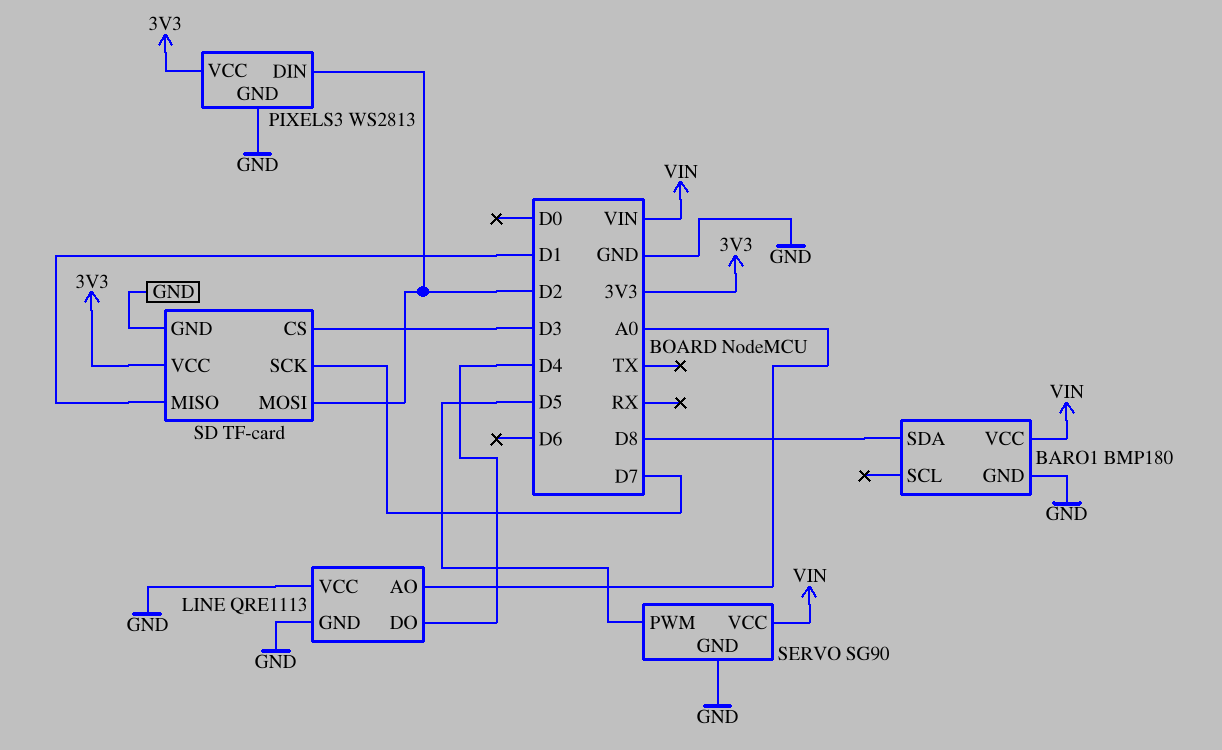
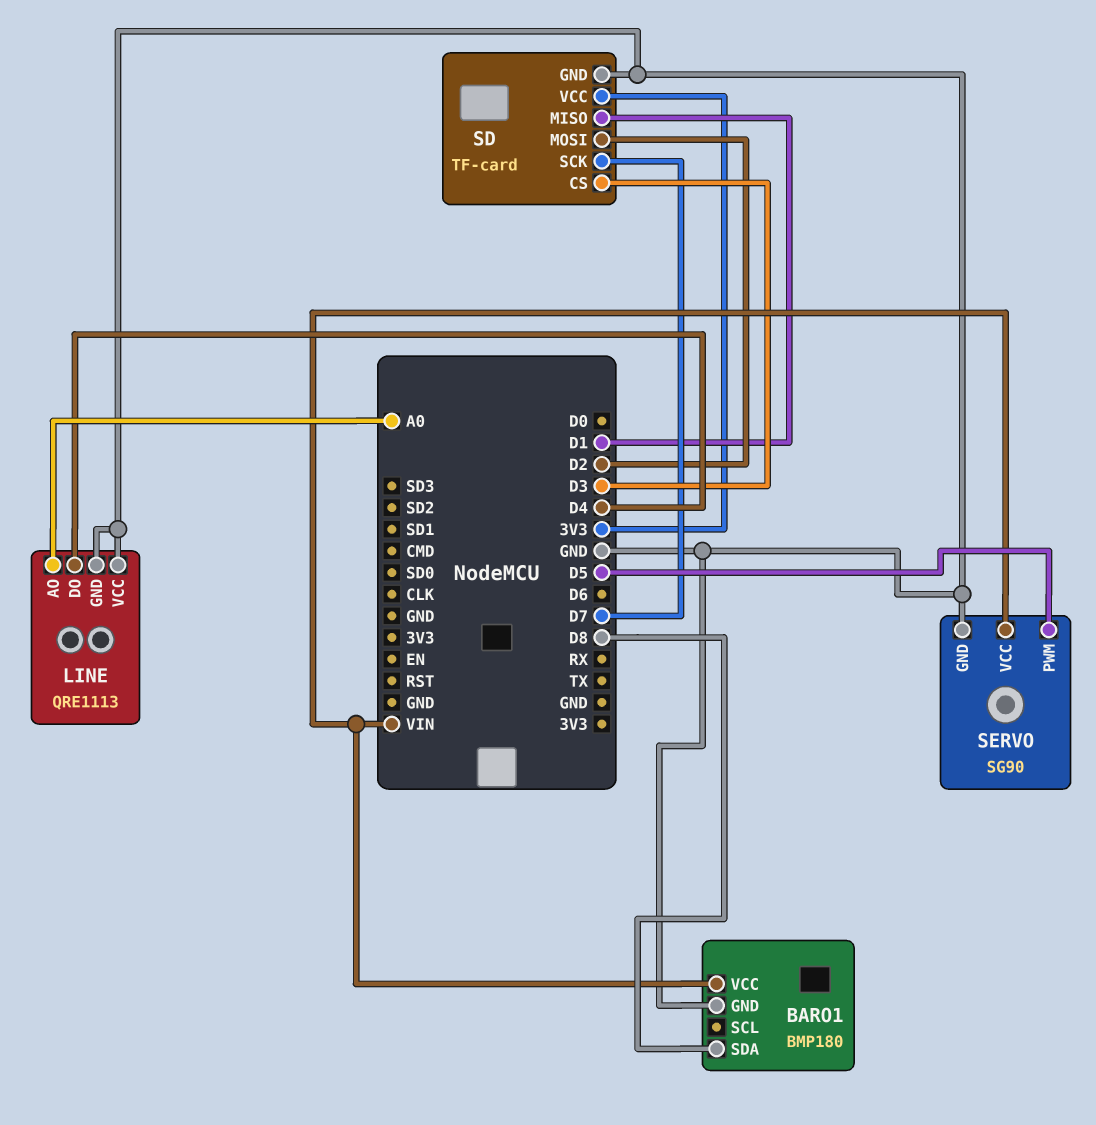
PIXELS3: WS2813 -> none
PIXELS3 pin DIN: D2 -> none
PIXELS3 pin GND: GND -> none
PIXELS3 pin VCC: 3V3 -> none

